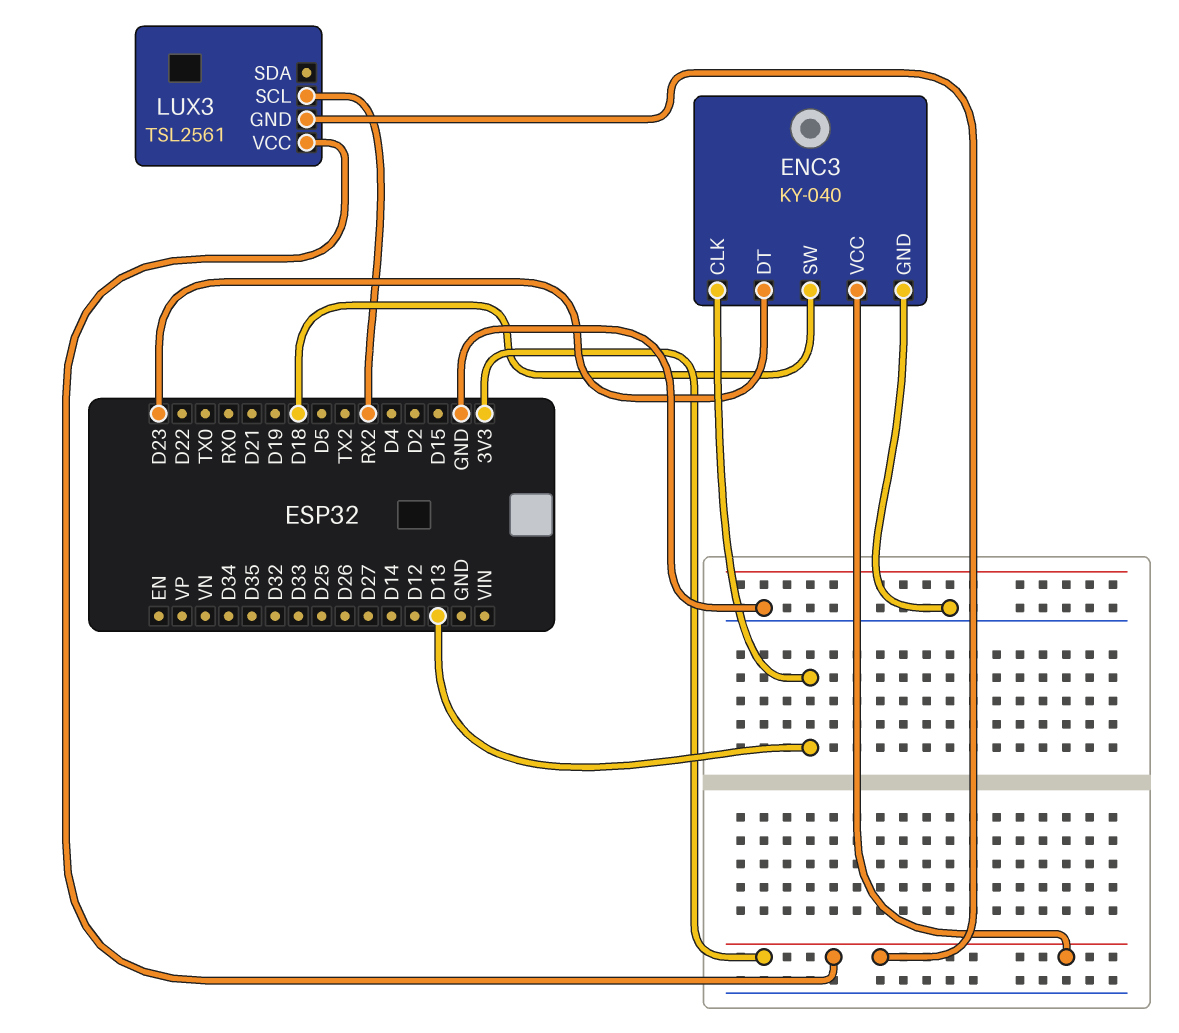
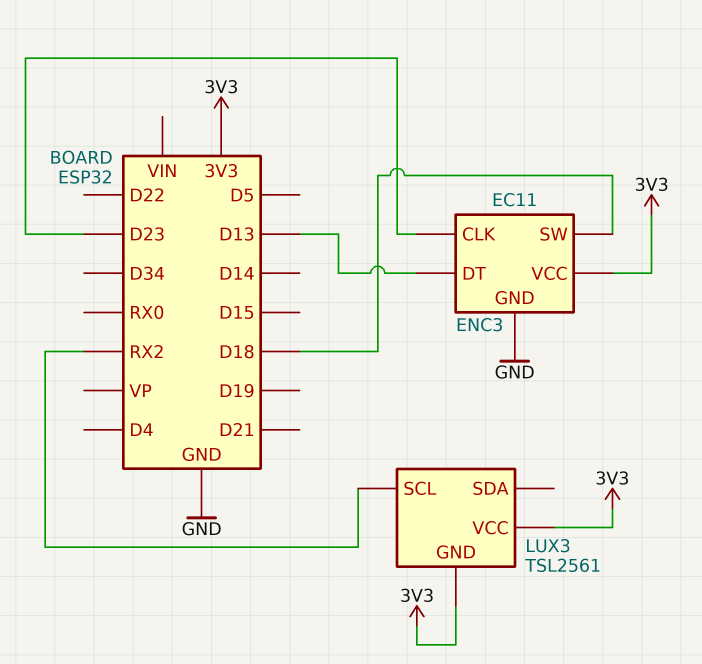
ENC3: KY-040 -> EC11
ENC3 pin CLK: D13 -> D23
ENC3 pin DT: D23 -> D13

